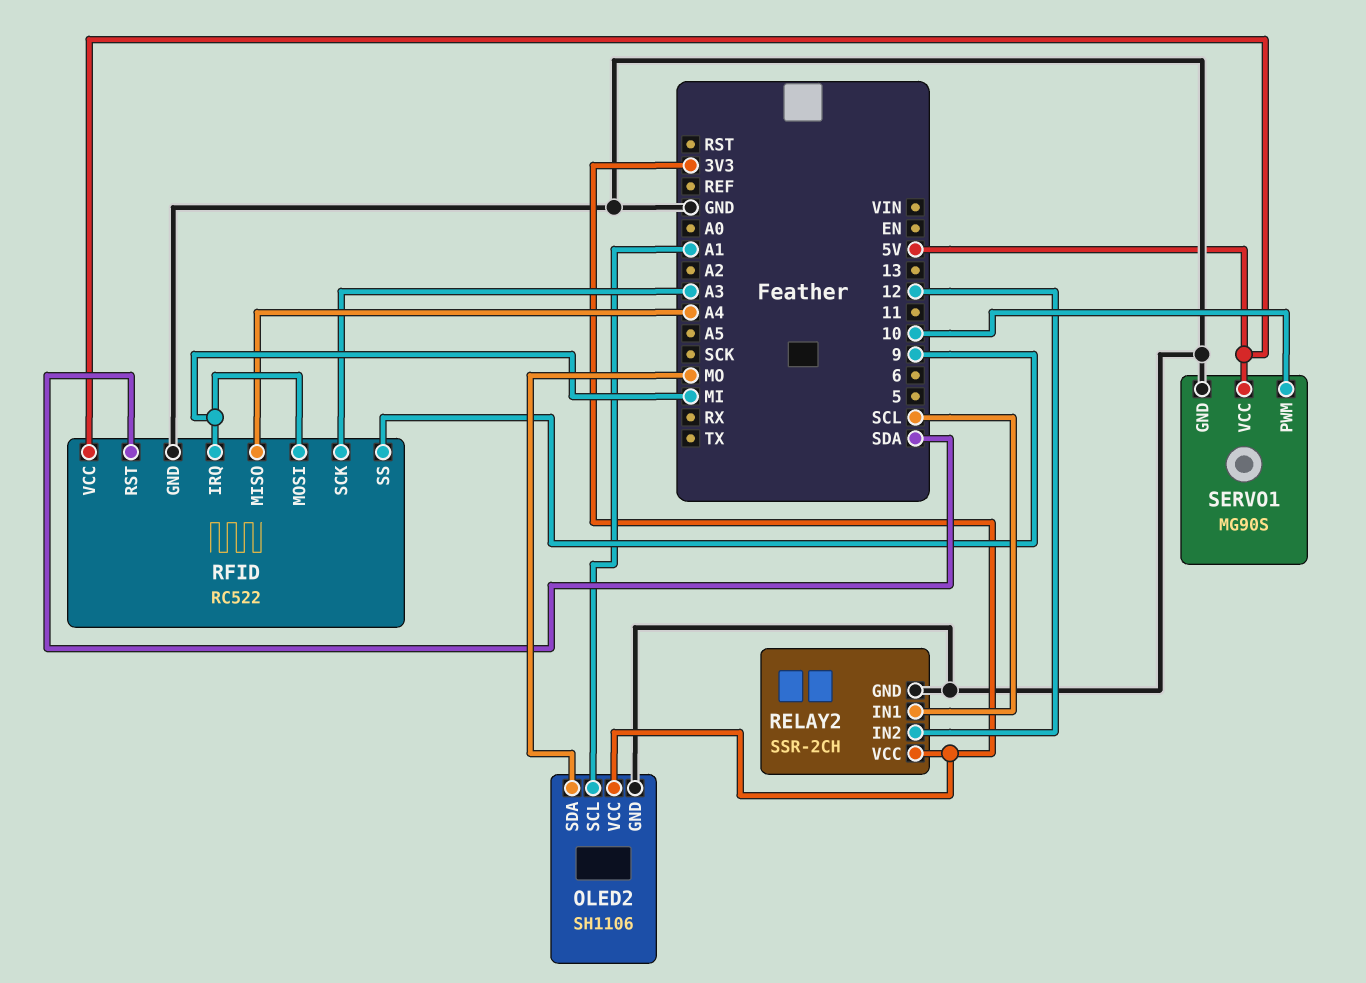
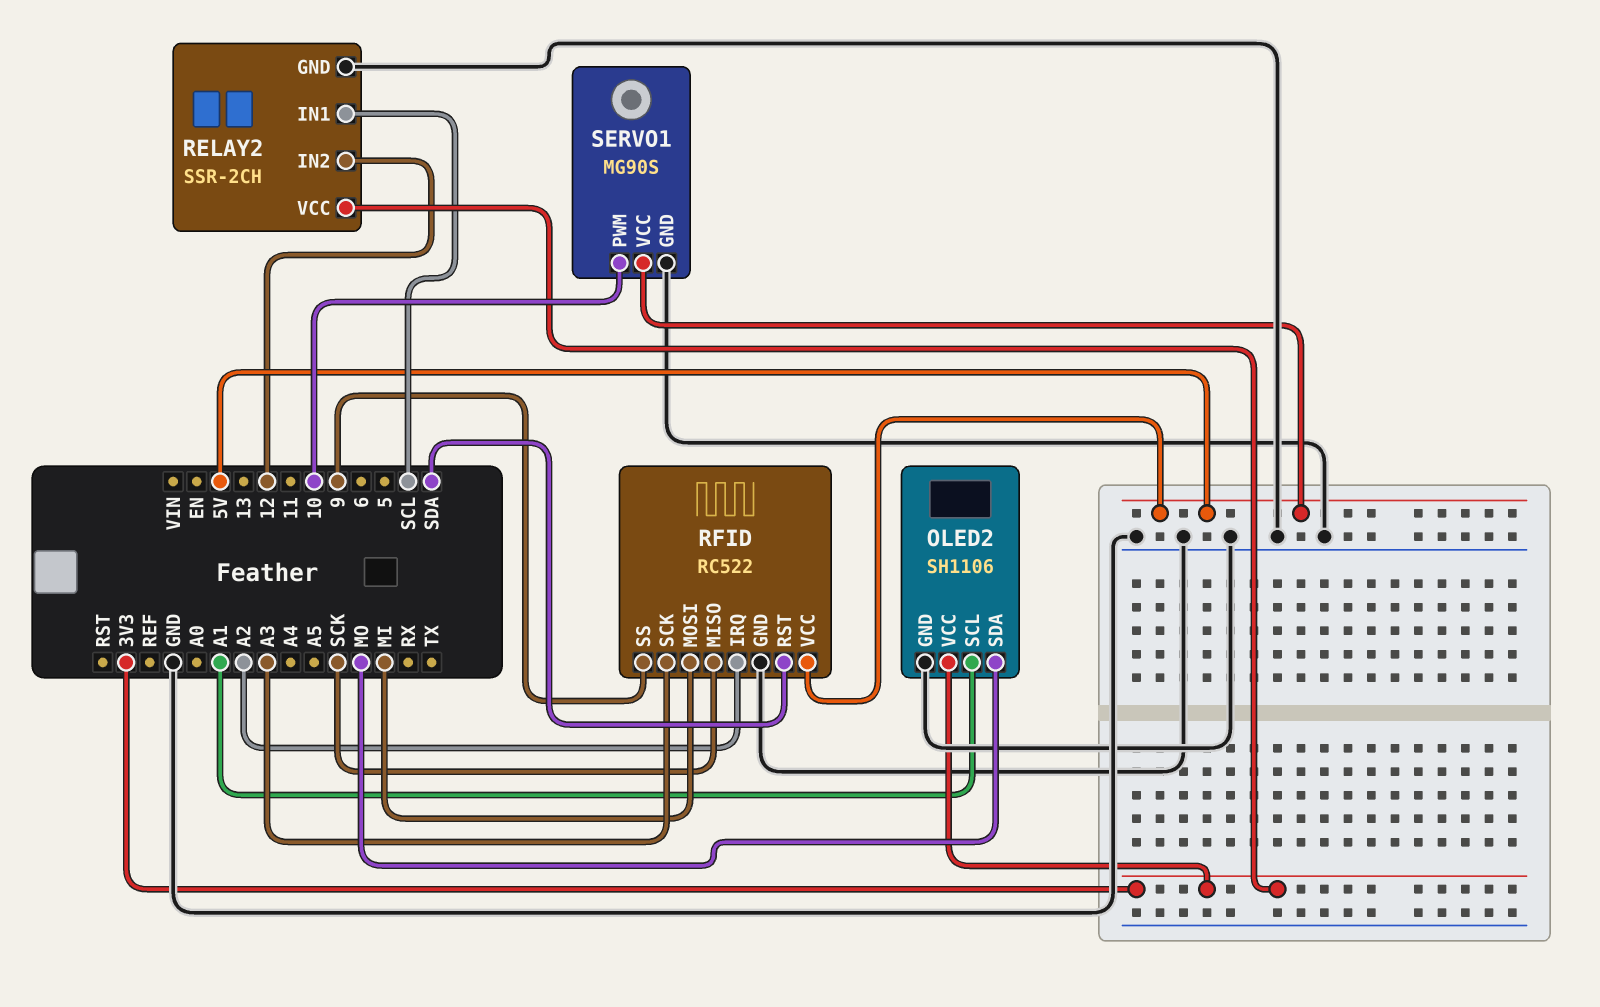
RFID pin IRQ: MI -> A2
RFID pin MISO: A4 -> SCK

